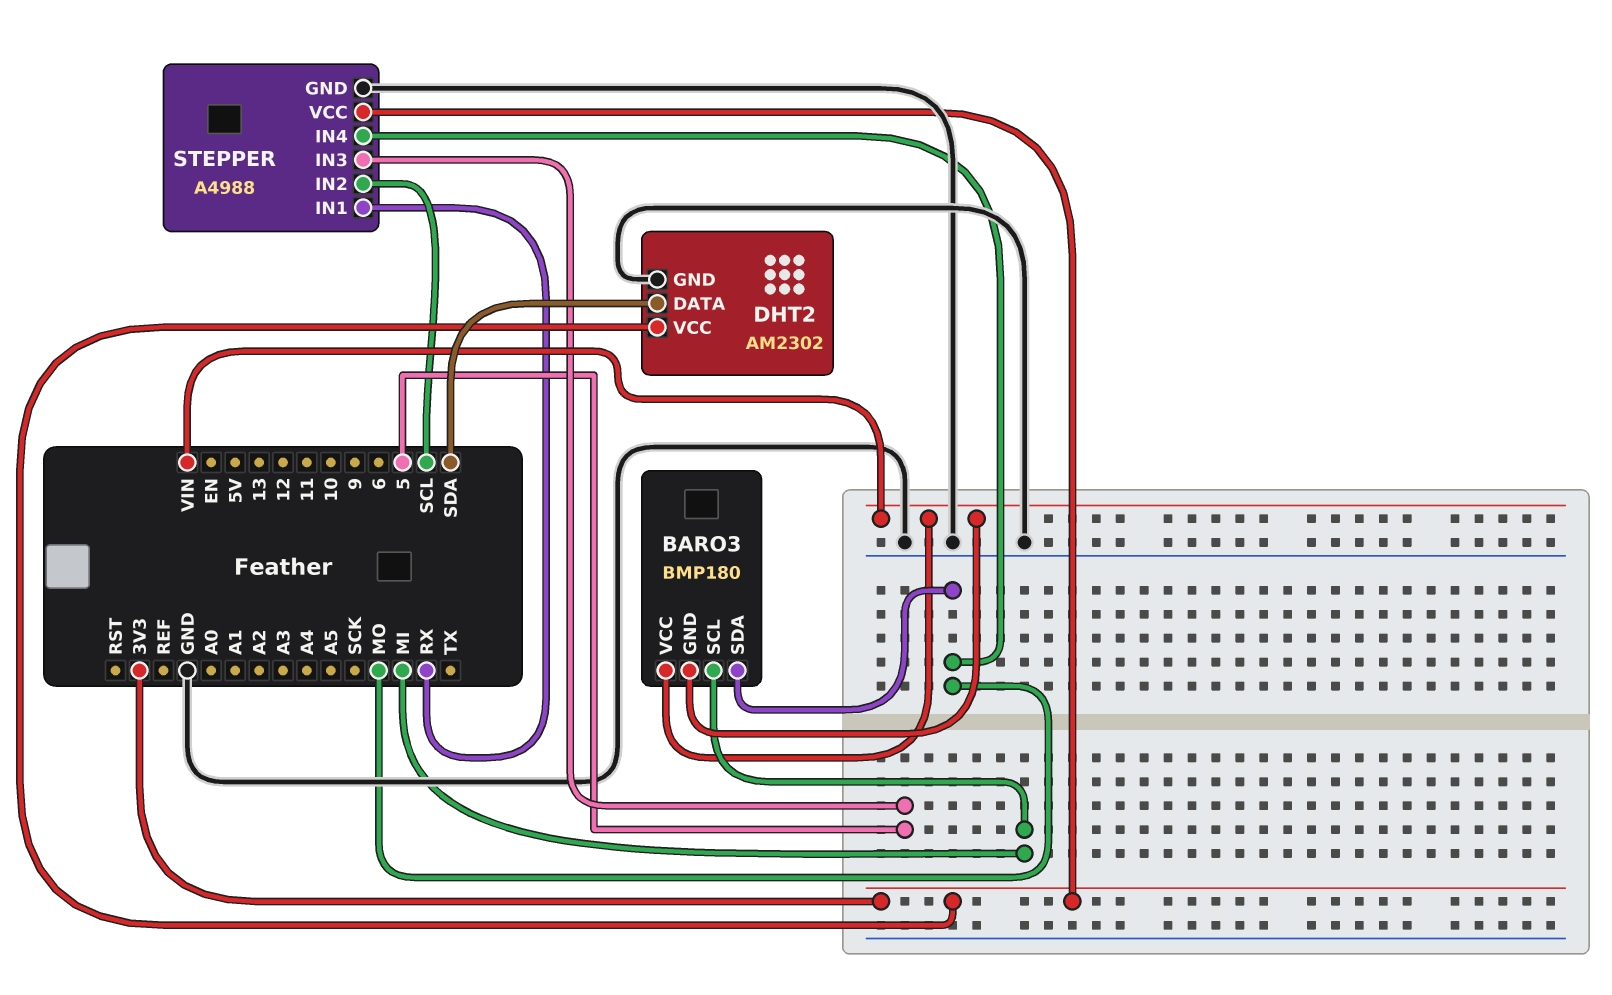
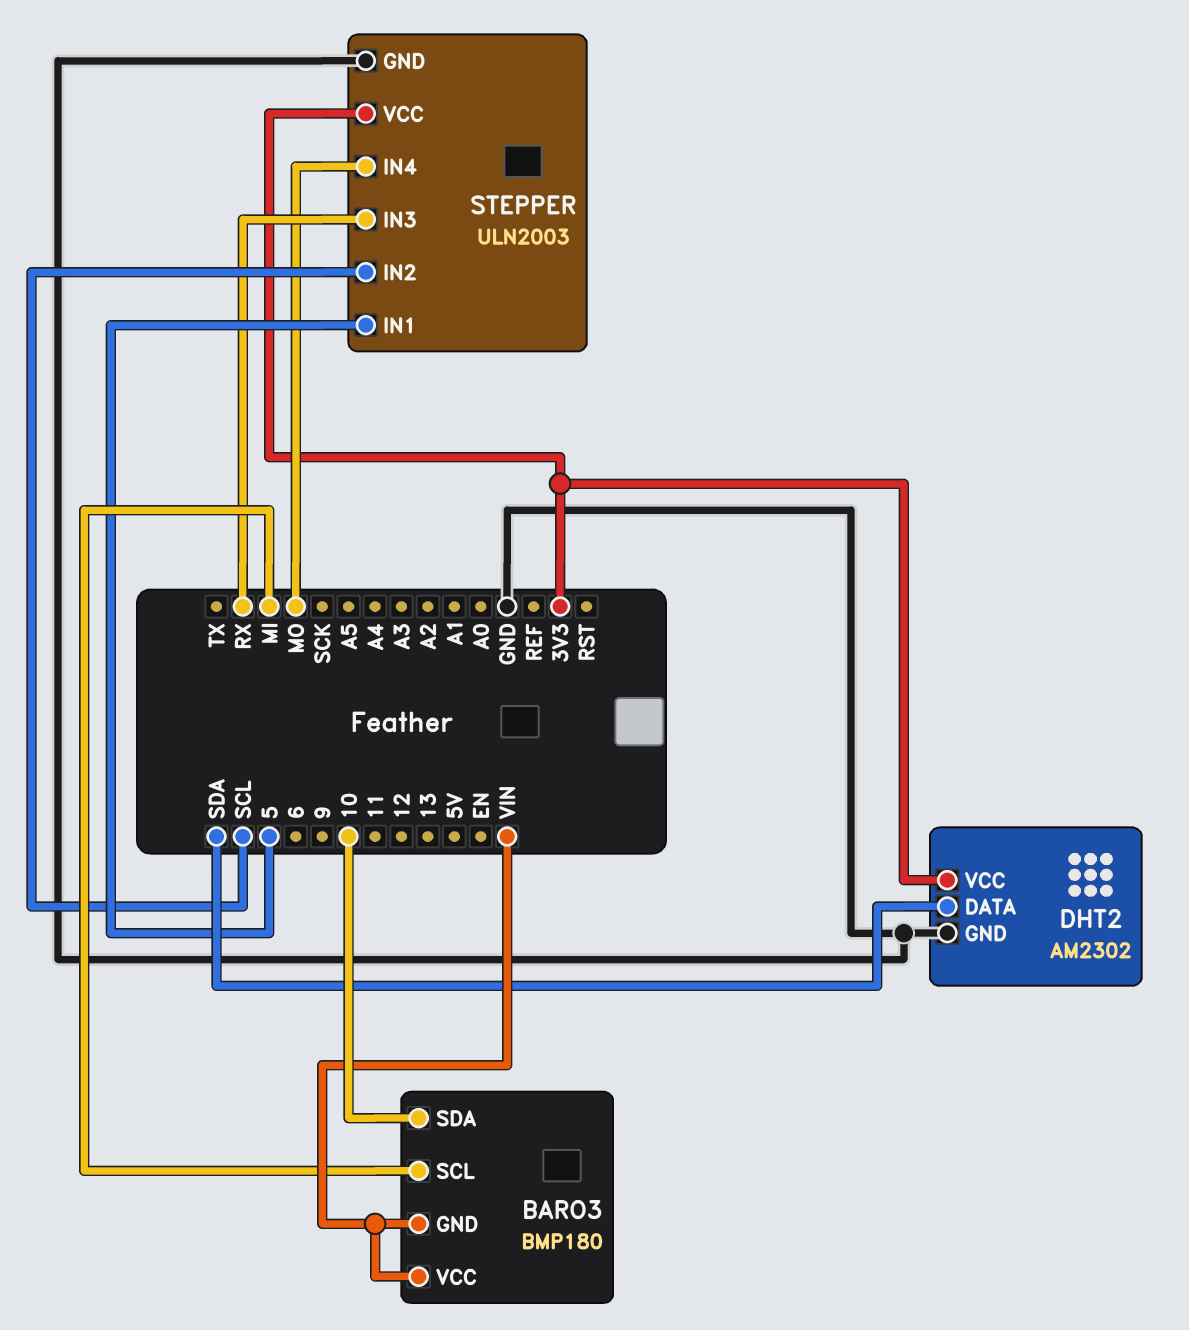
BARO3 pin SDA: MO -> 10
STEPPER: A4988 -> ULN2003
STEPPER pin IN1: RX -> 5
STEPPER pin IN3: 5 -> RX

